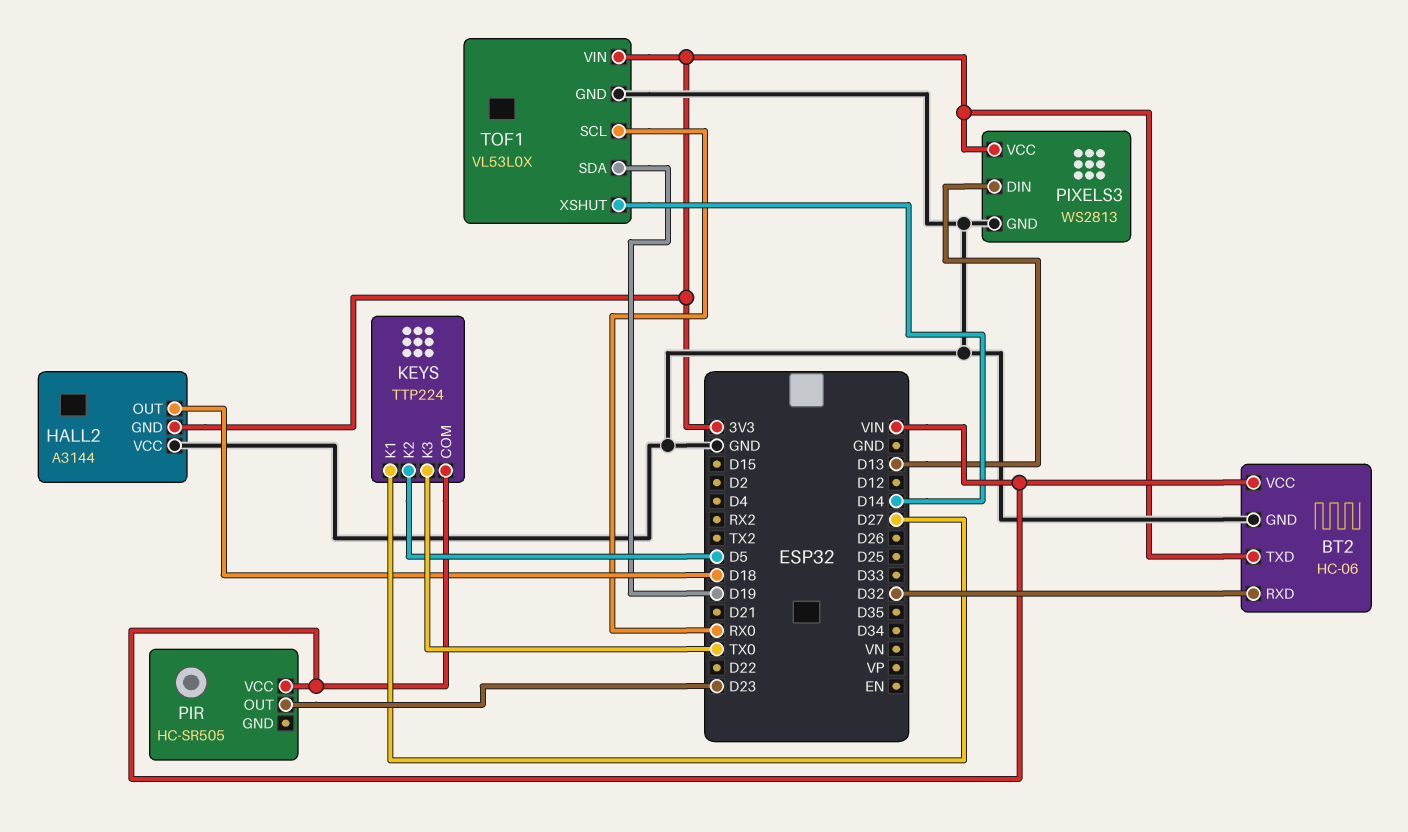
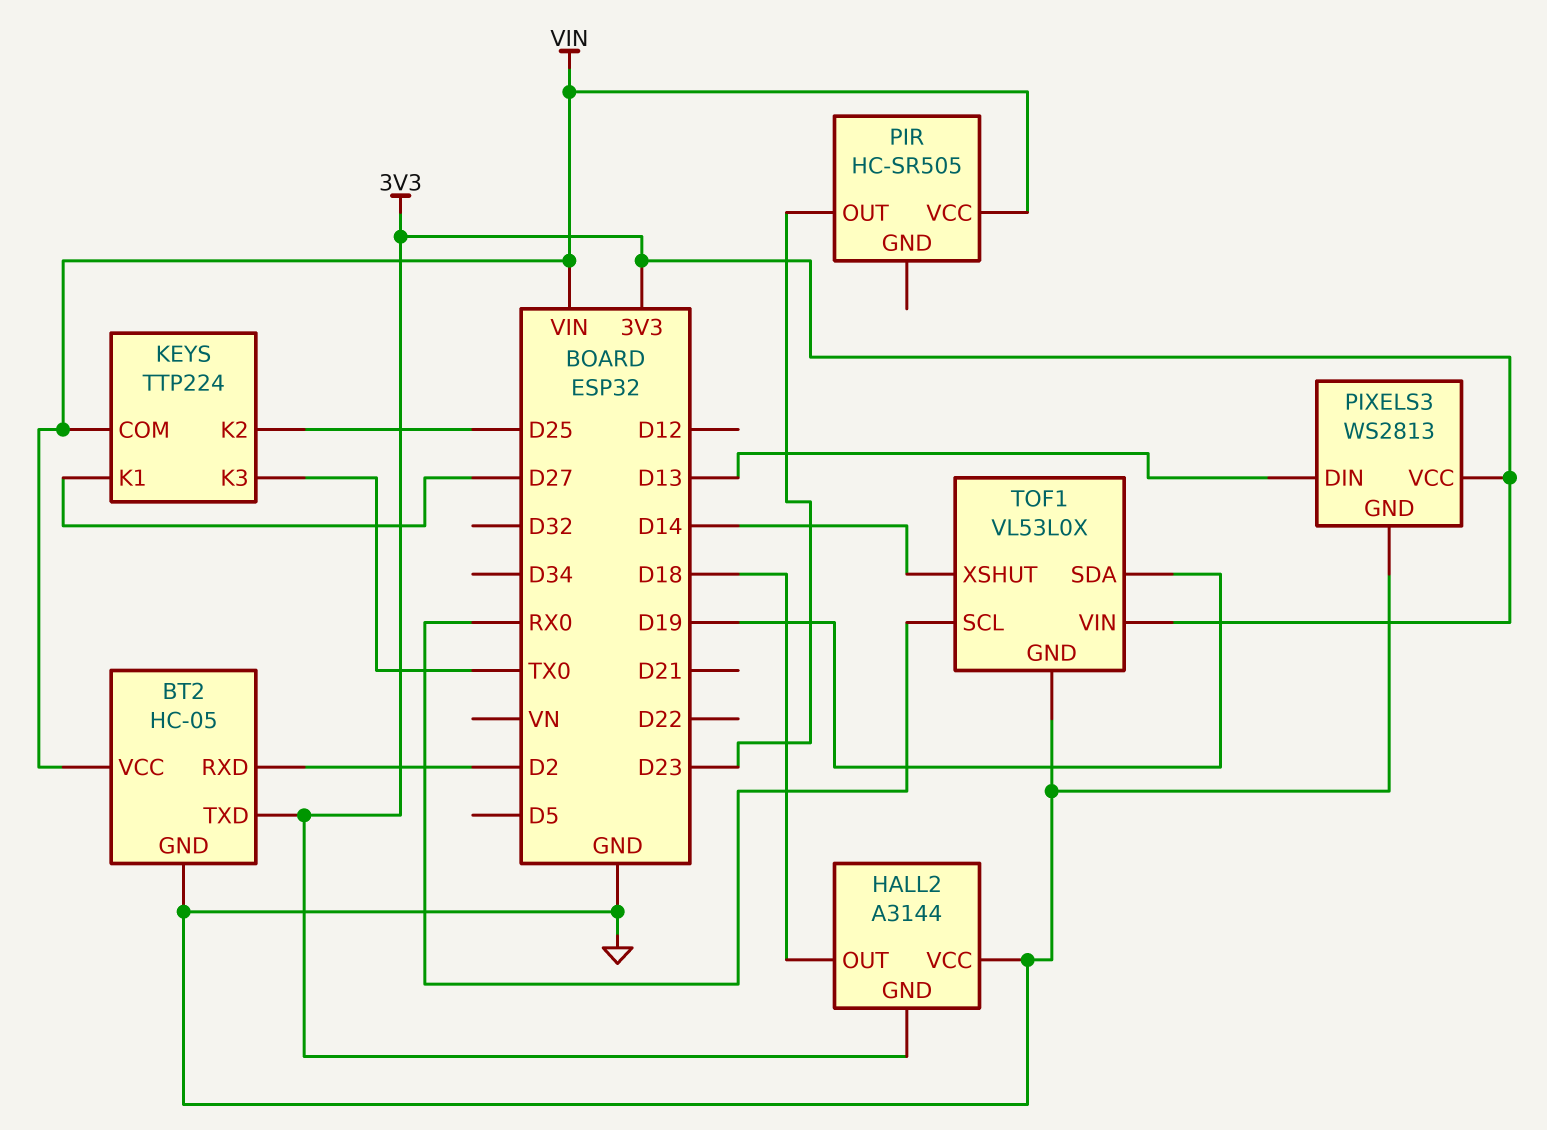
BT2: HC-06 -> HC-05
BT2 pin RXD: D32 -> D2
KEYS pin K2: D5 -> D25

